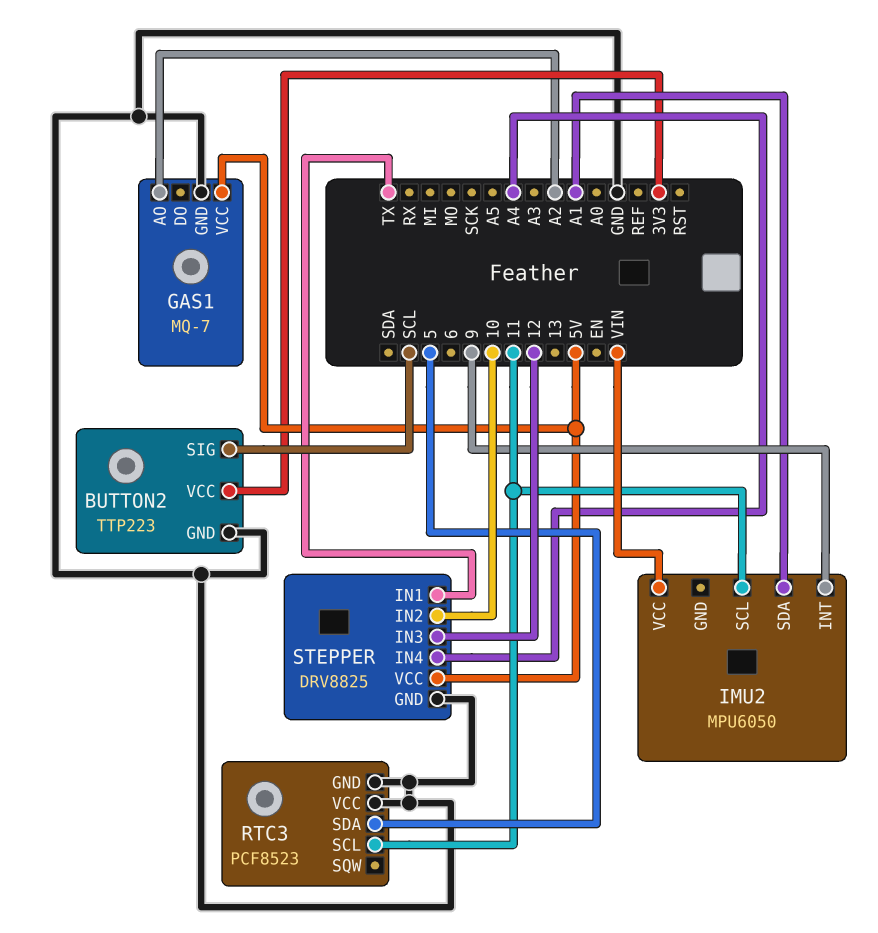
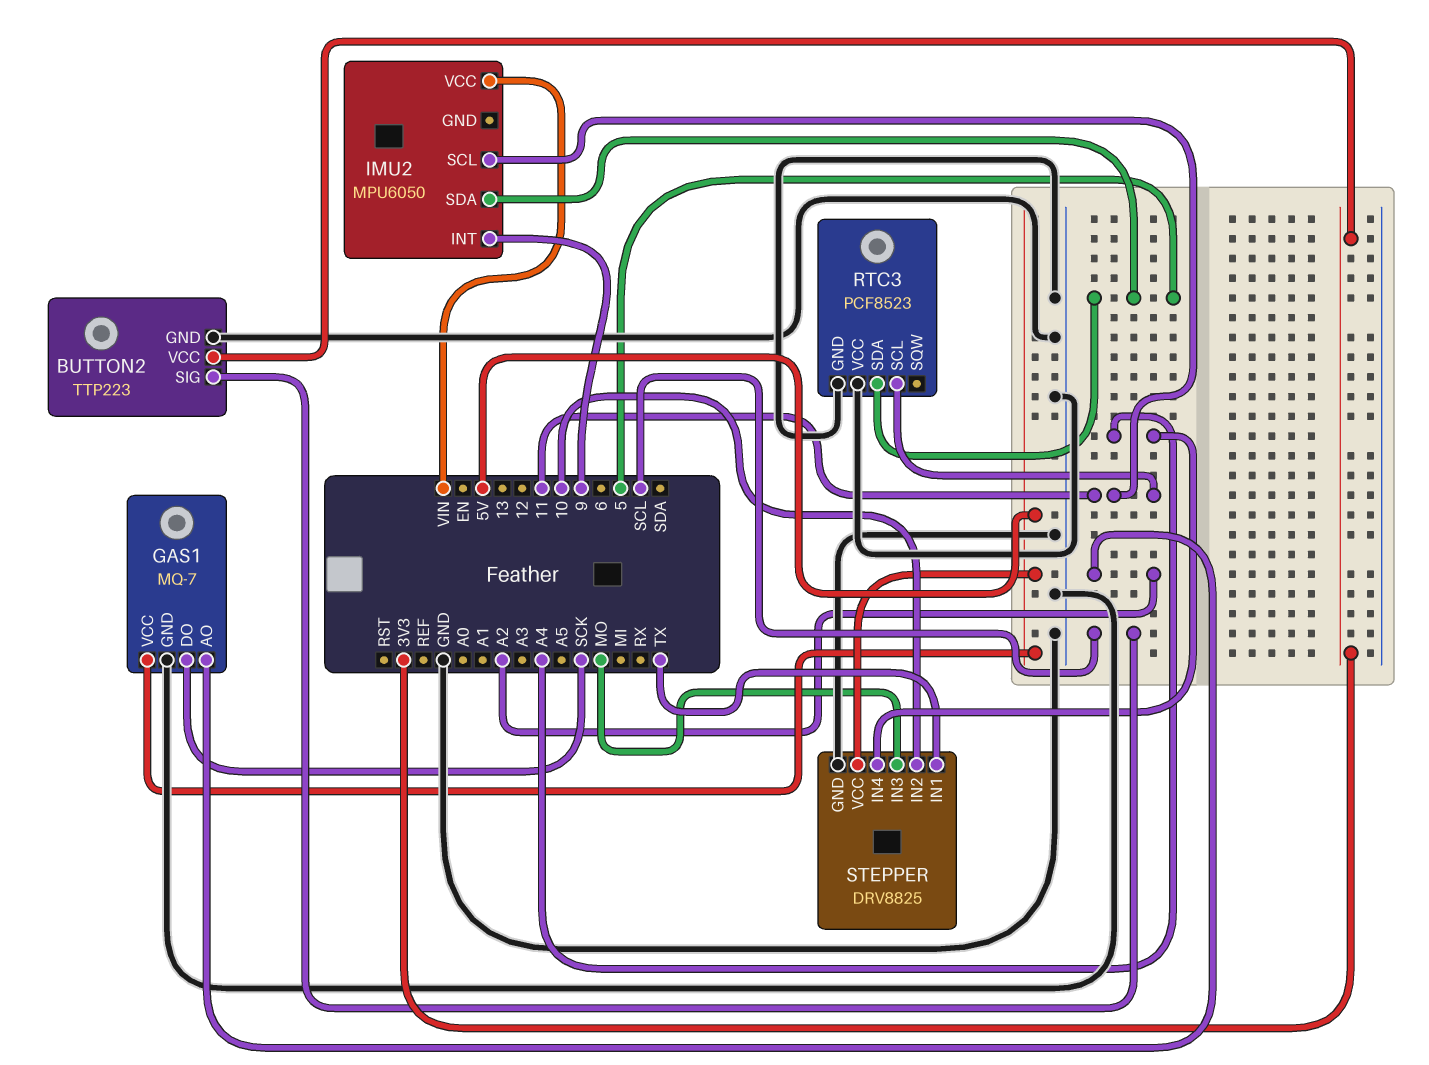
GAS1 pin DO: none -> SCK
IMU2 pin SDA: A1 -> 5
STEPPER pin IN3: 12 -> MO

